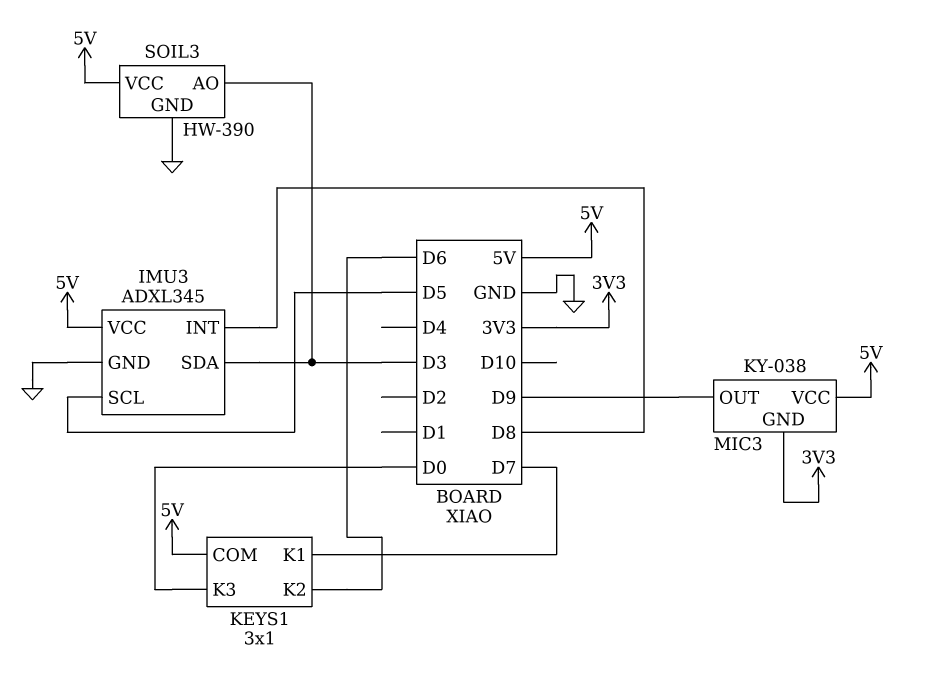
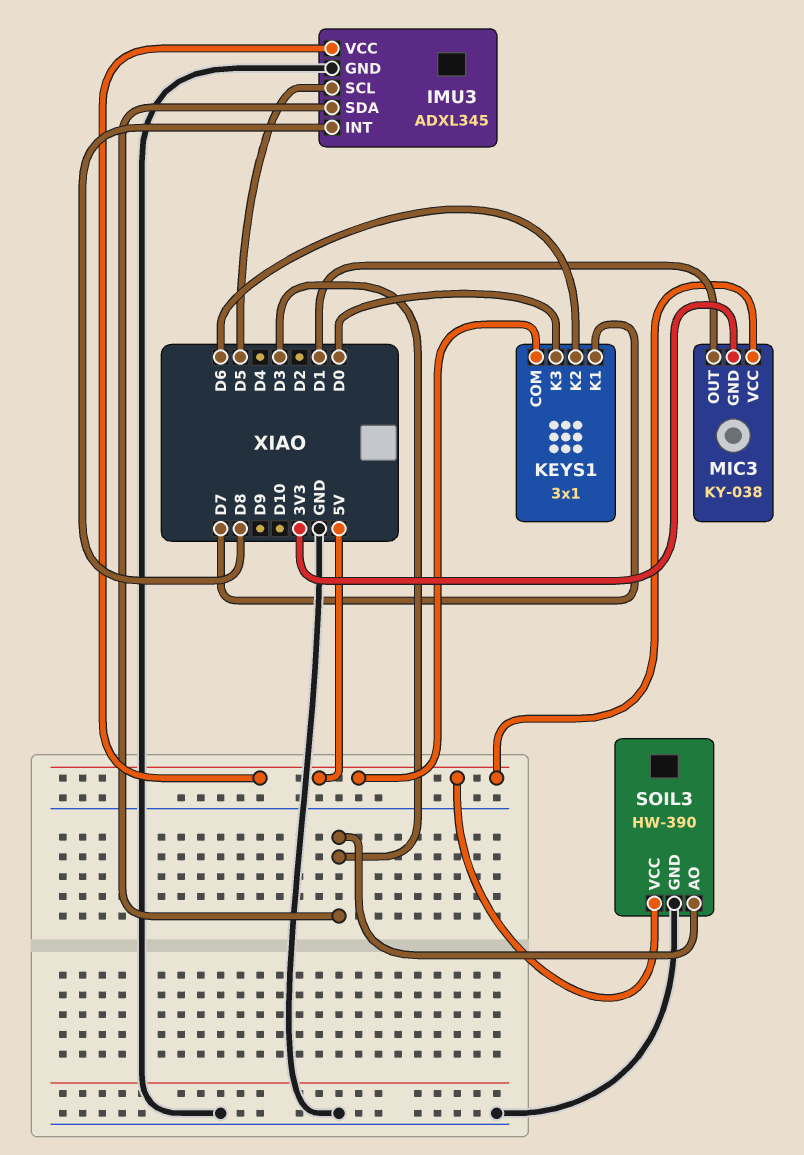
MIC3 pin OUT: D9 -> D1

